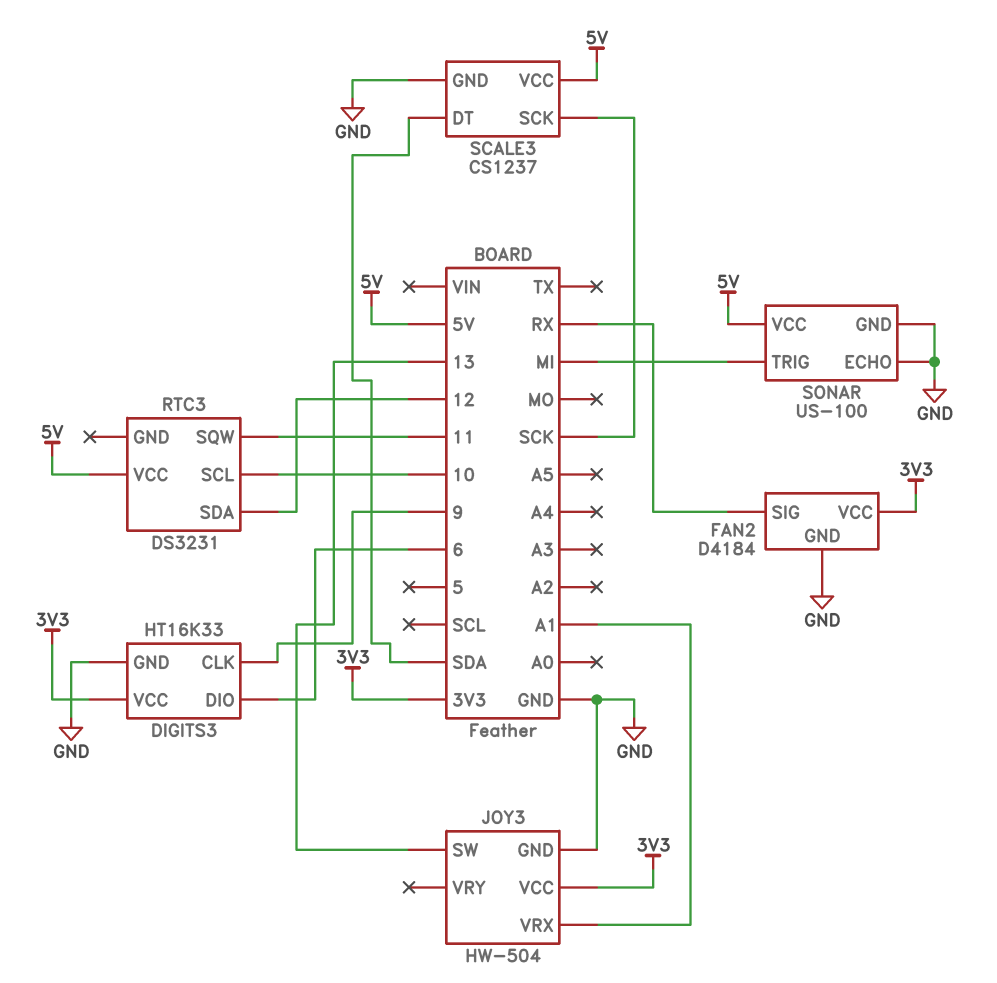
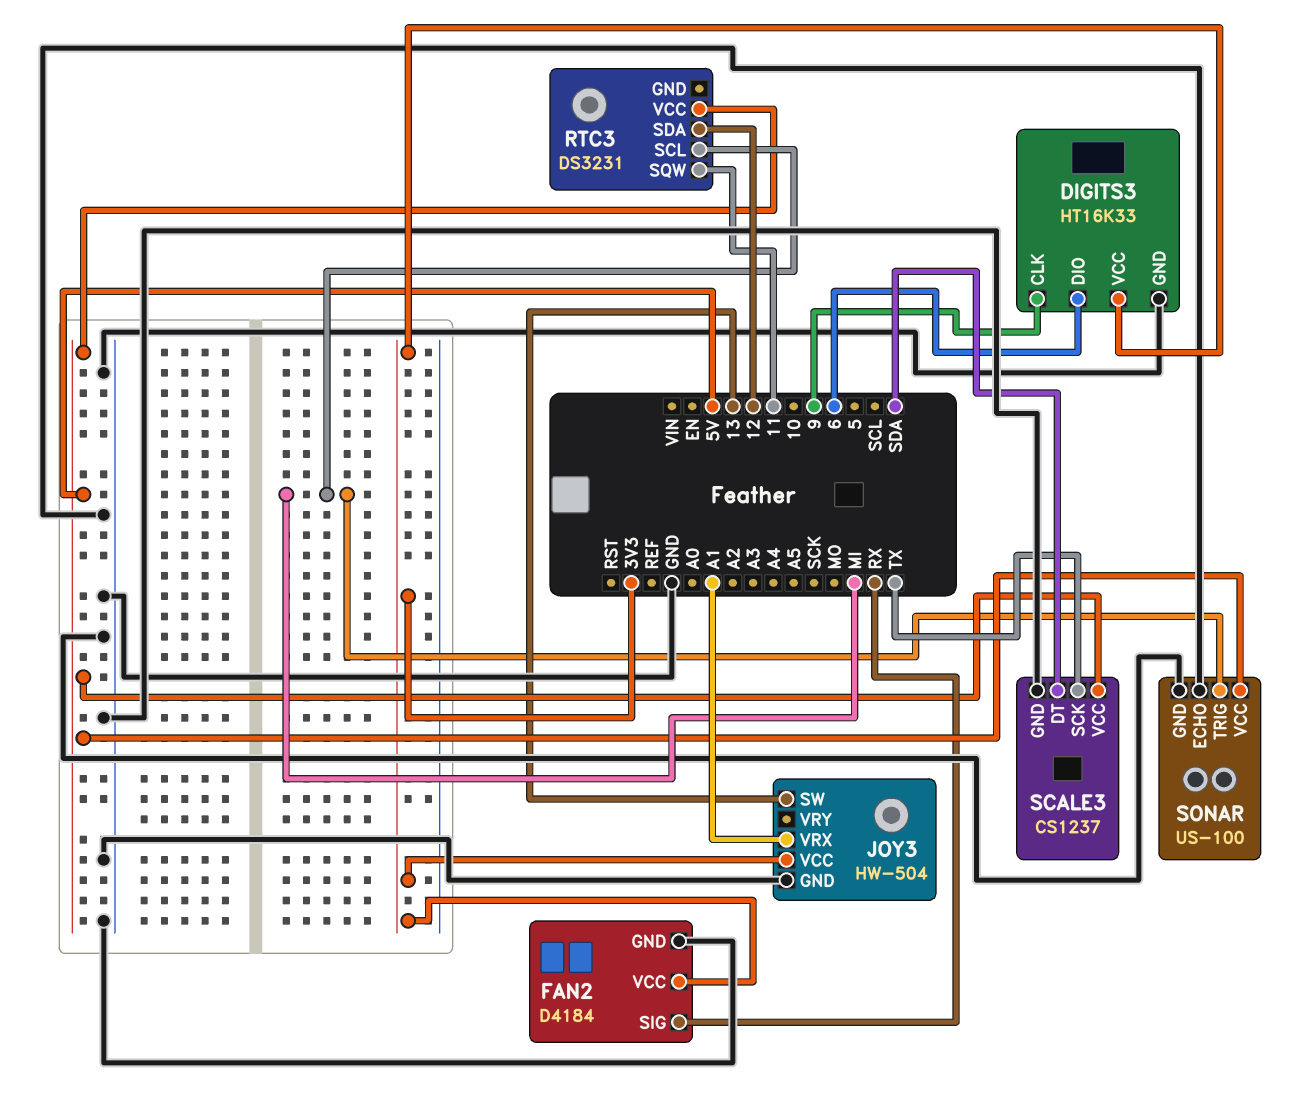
RTC3 pin SCL: 10 -> MI
SCALE3 pin SCK: SCK -> TX

